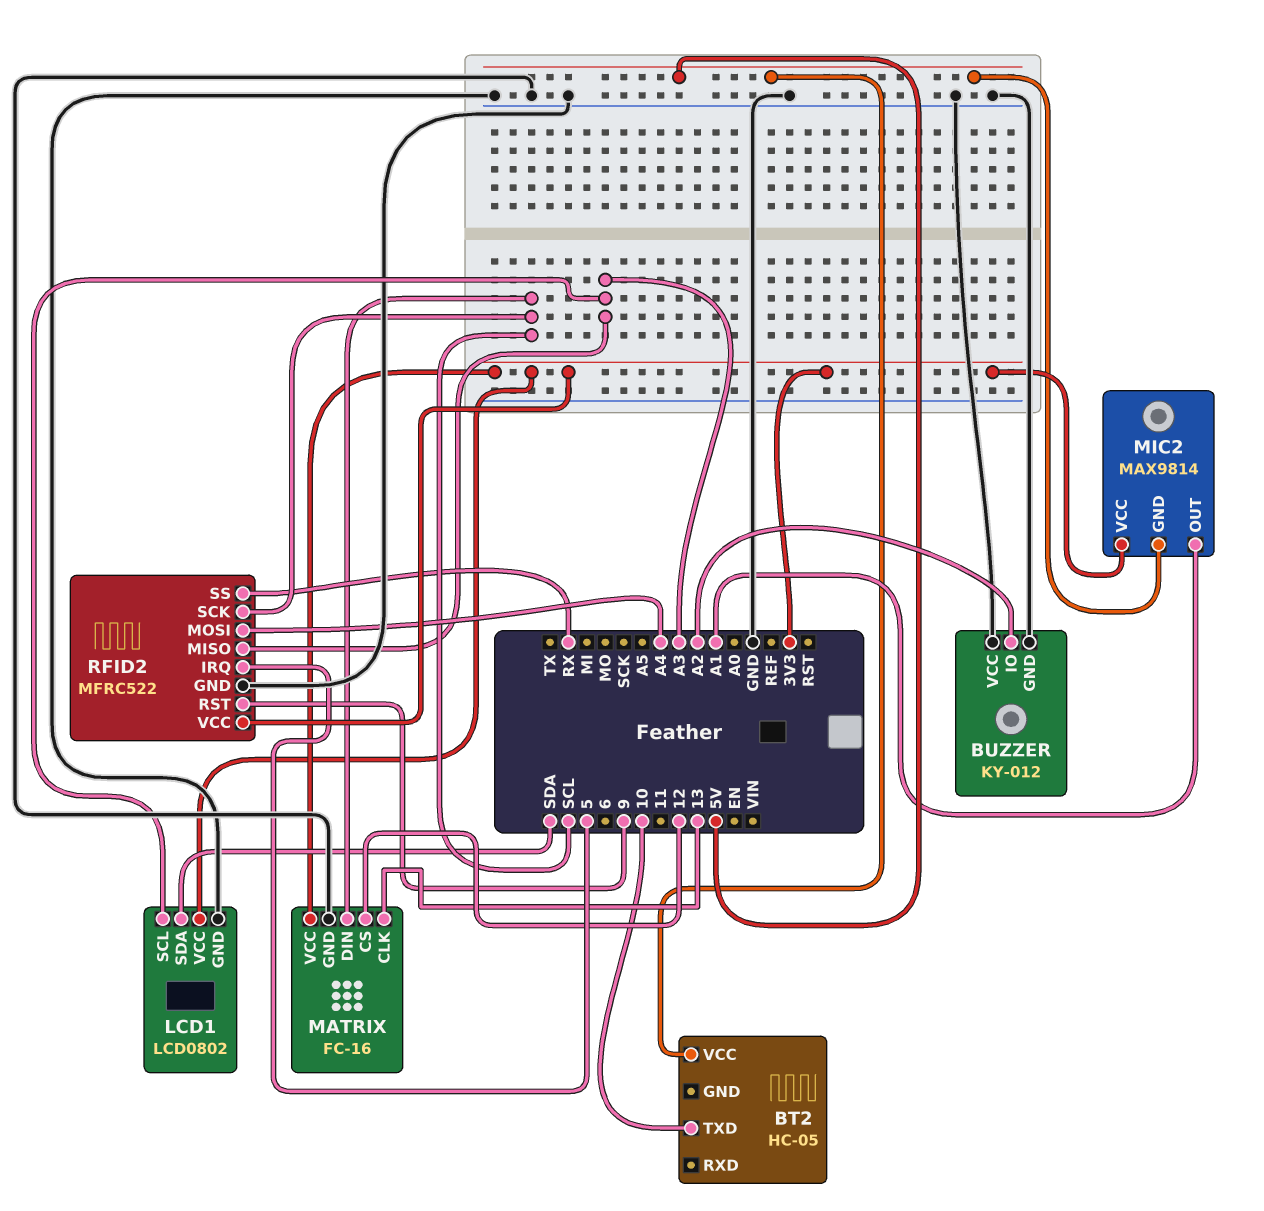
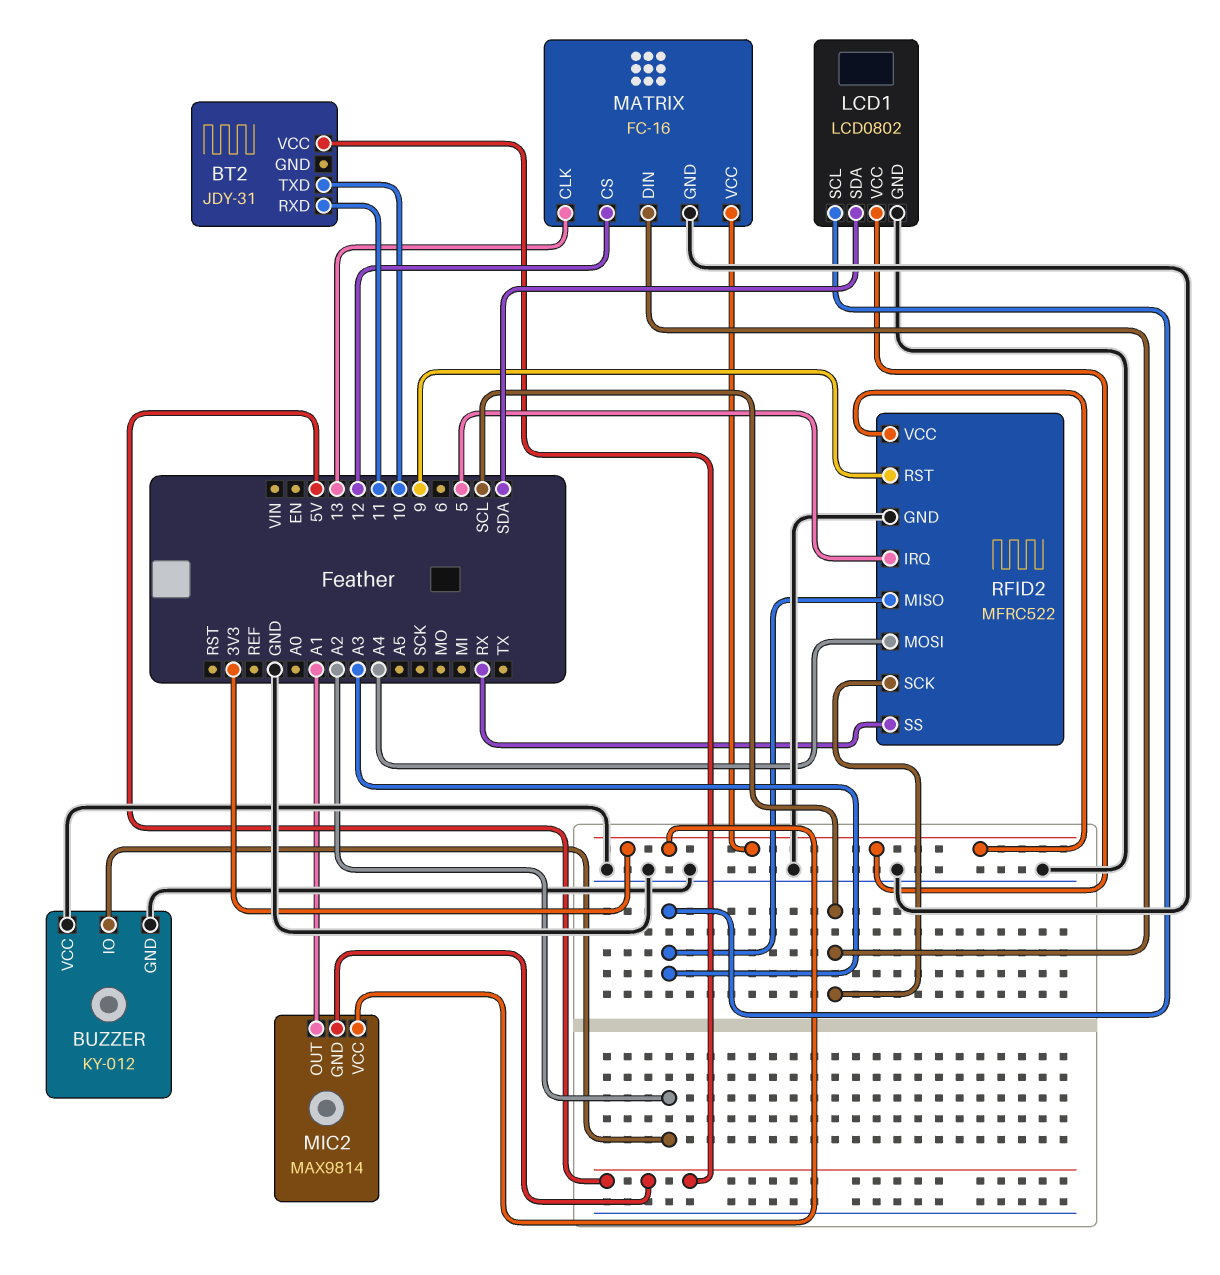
BT2: HC-05 -> JDY-31
BT2 pin RXD: none -> 11

